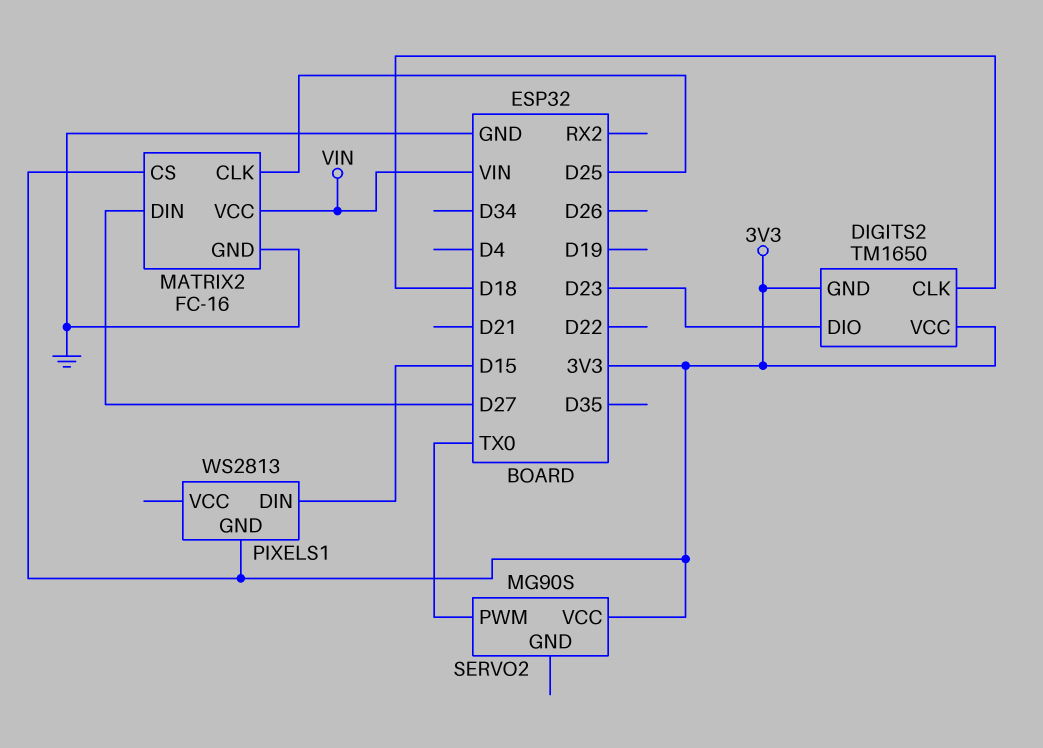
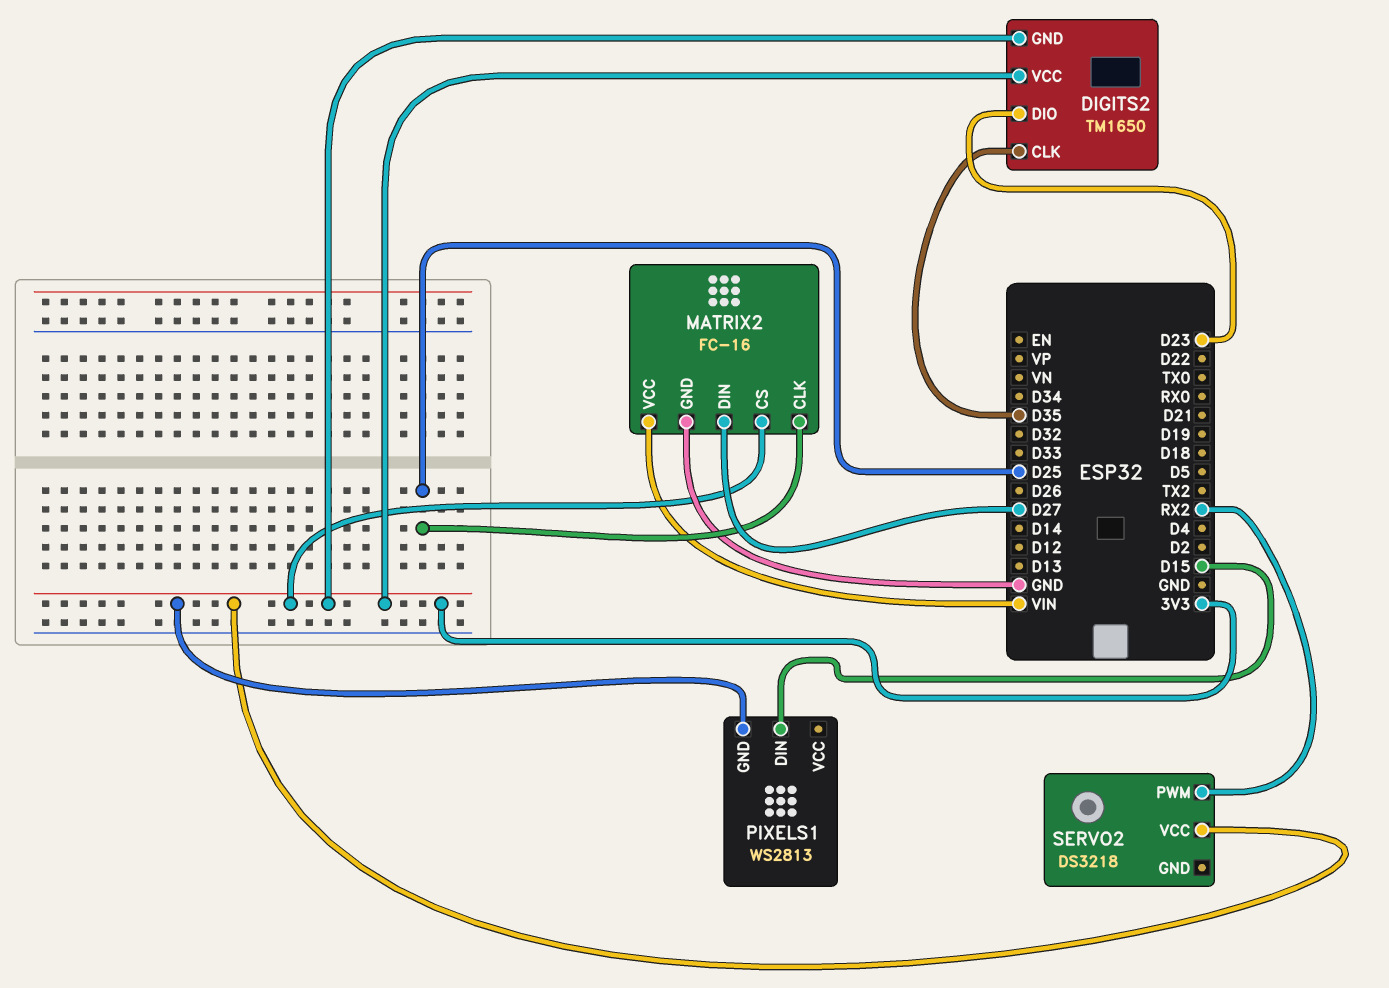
DIGITS2 pin CLK: D18 -> D35
SERVO2: MG90S -> DS3218
SERVO2 pin PWM: TX0 -> RX2

